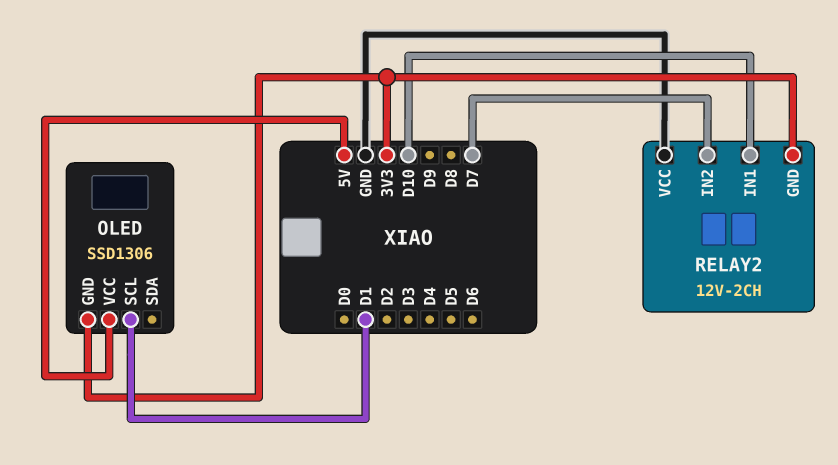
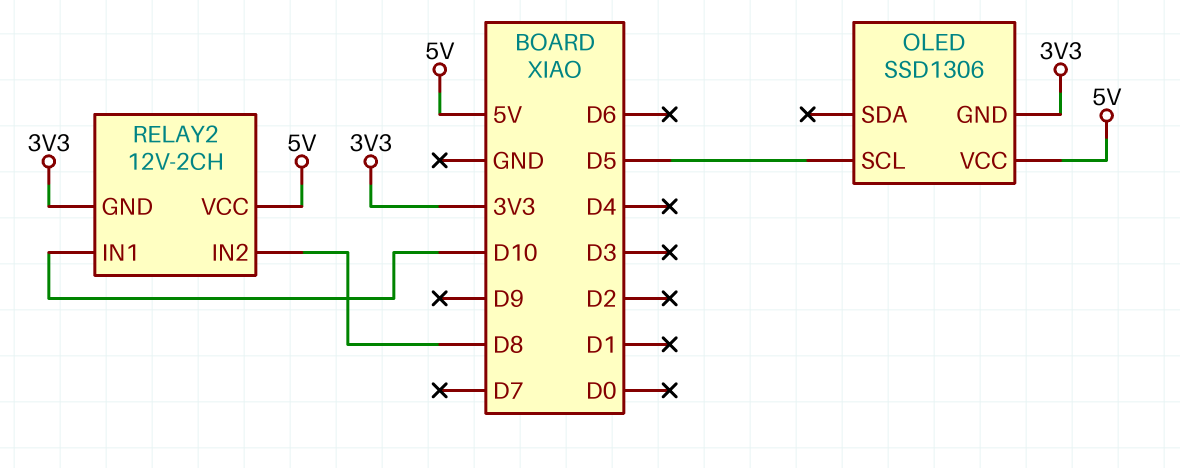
OLED pin SCL: D1 -> D5
RELAY2 pin IN2: D7 -> D8
RELAY2 pin VCC: GND -> 5V

